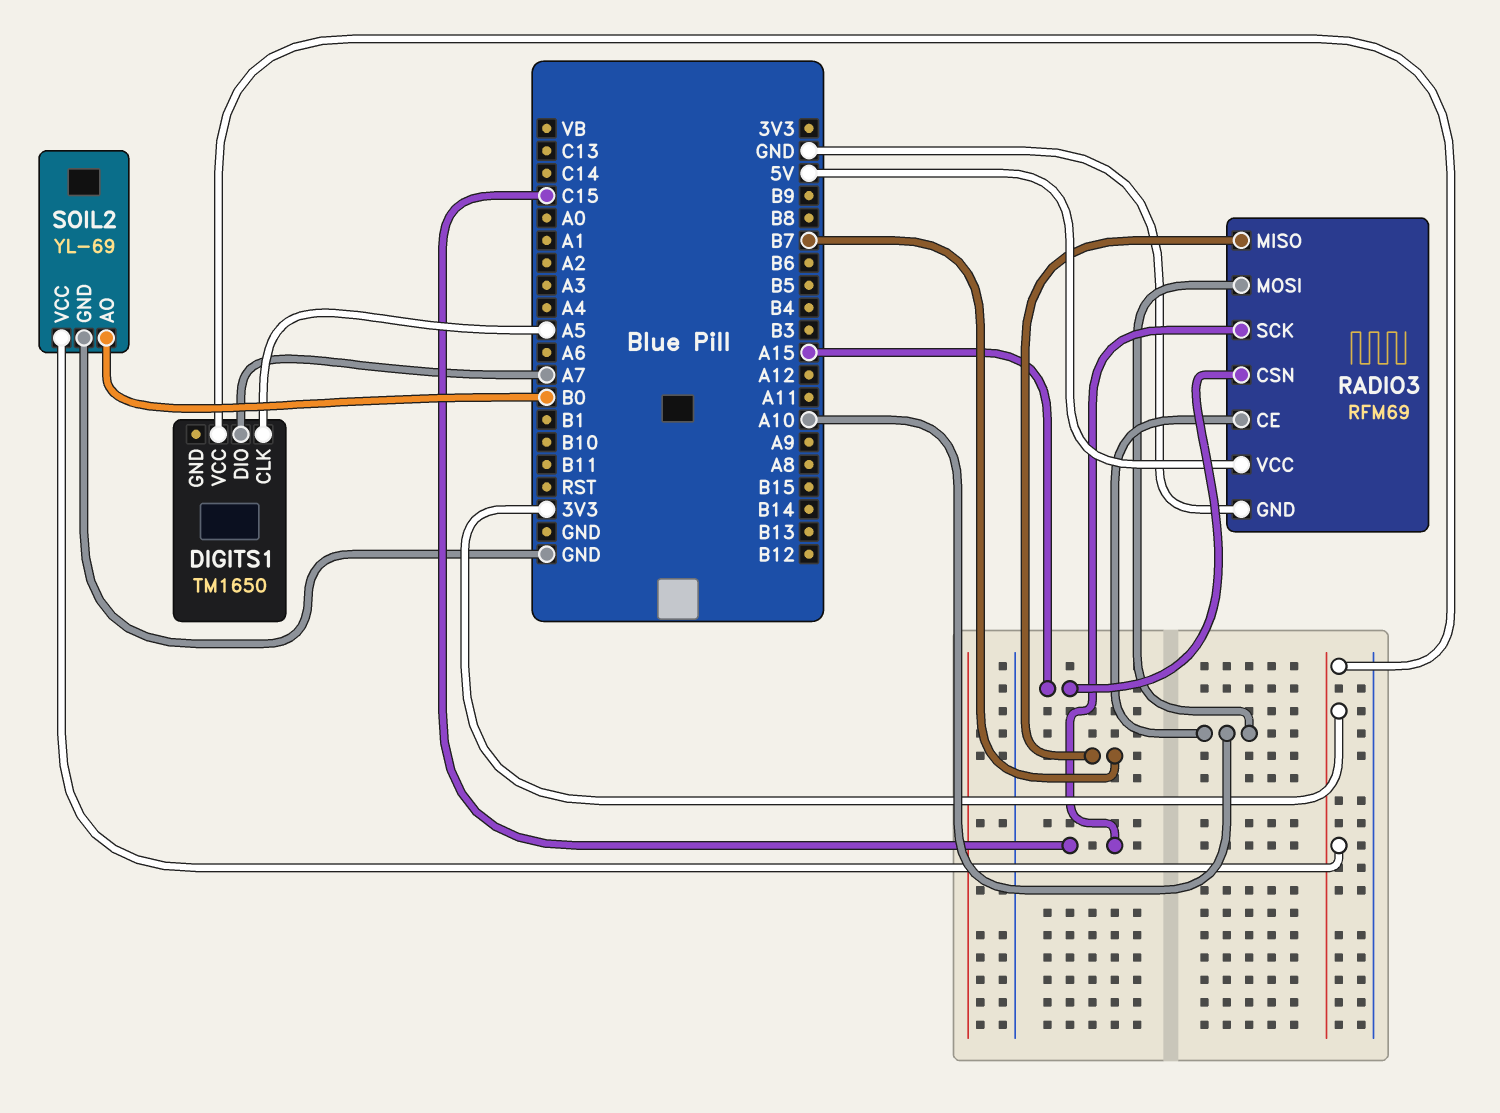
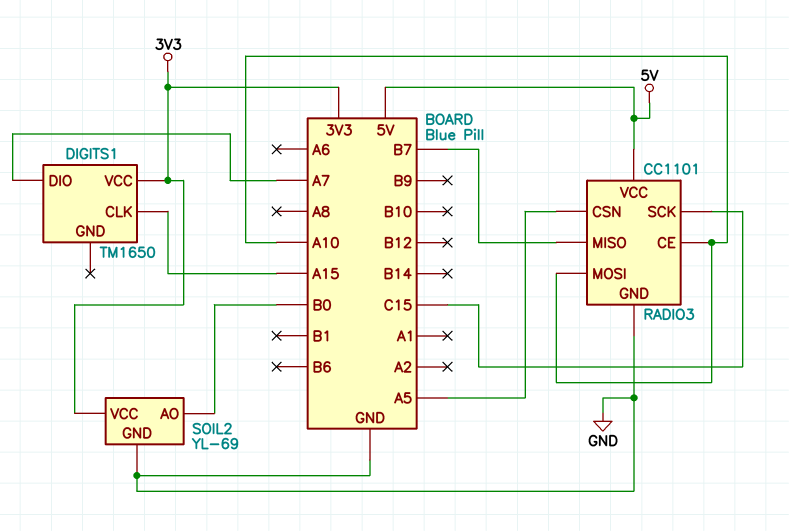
DIGITS1 pin CLK: A5 -> A15
RADIO3: RFM69 -> CC1101
RADIO3 pin CSN: A15 -> A5

